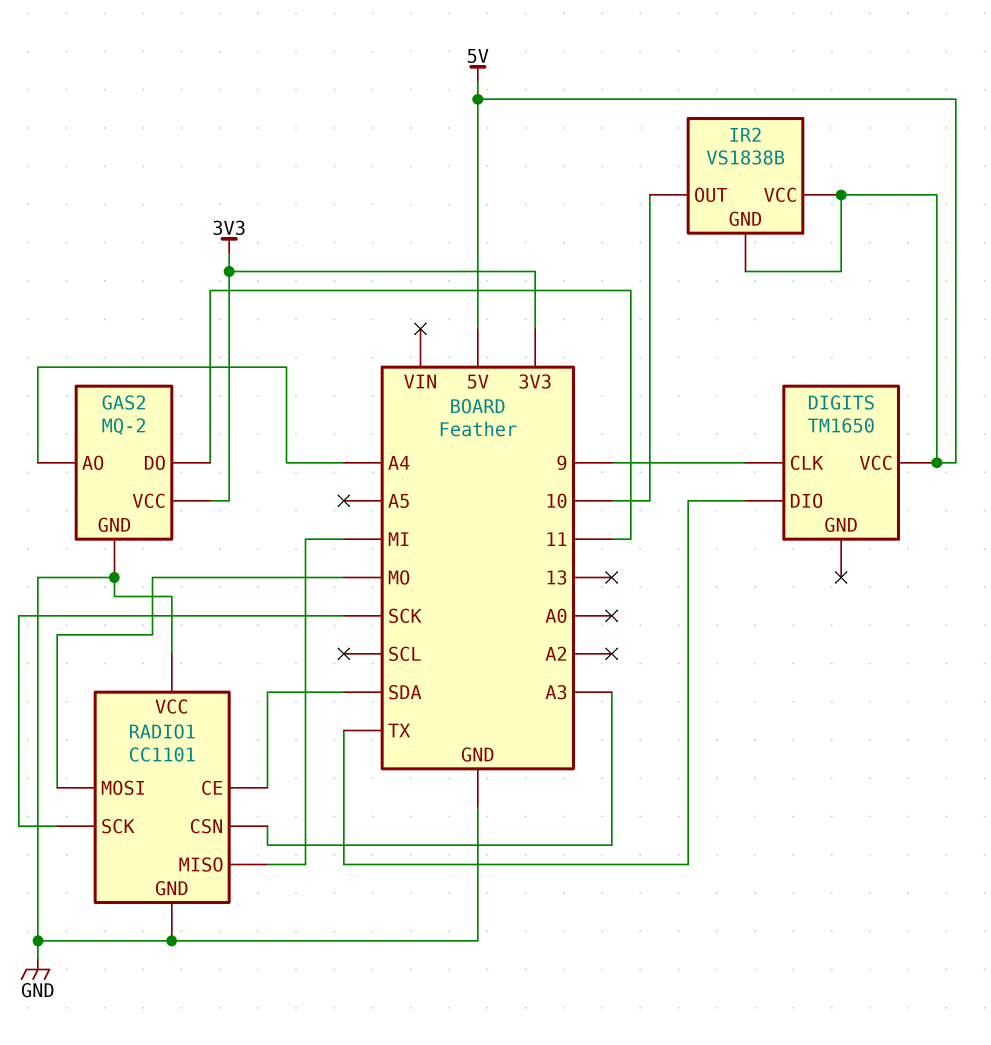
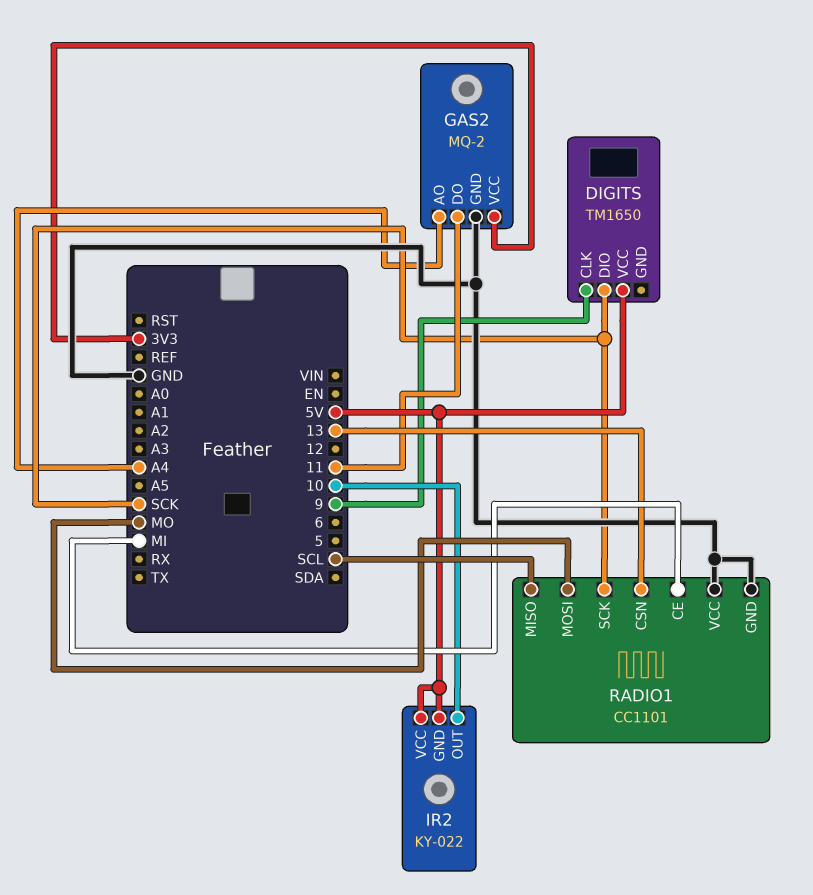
DIGITS pin DIO: TX -> SCK
IR2: VS1838B -> KY-022
RADIO1 pin CE: SDA -> MI
RADIO1 pin CSN: A3 -> 13
RADIO1 pin MISO: MI -> SCL

